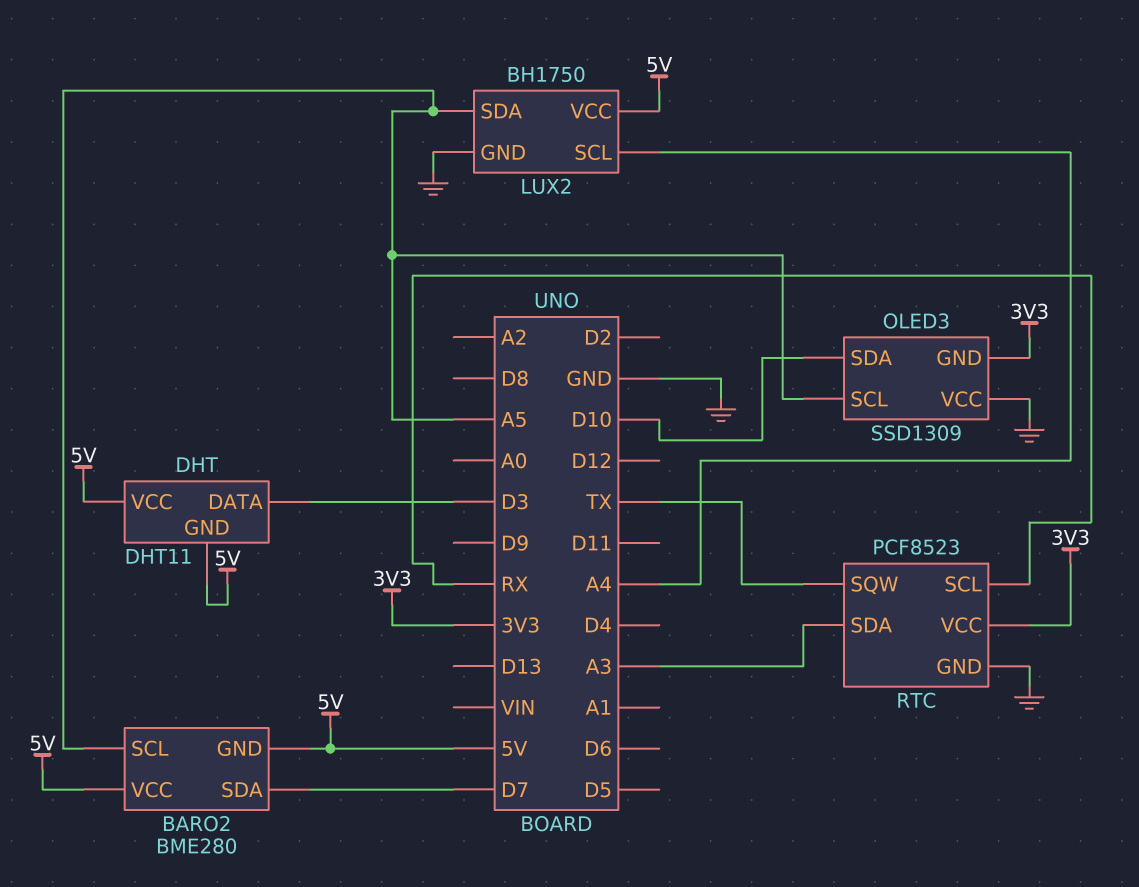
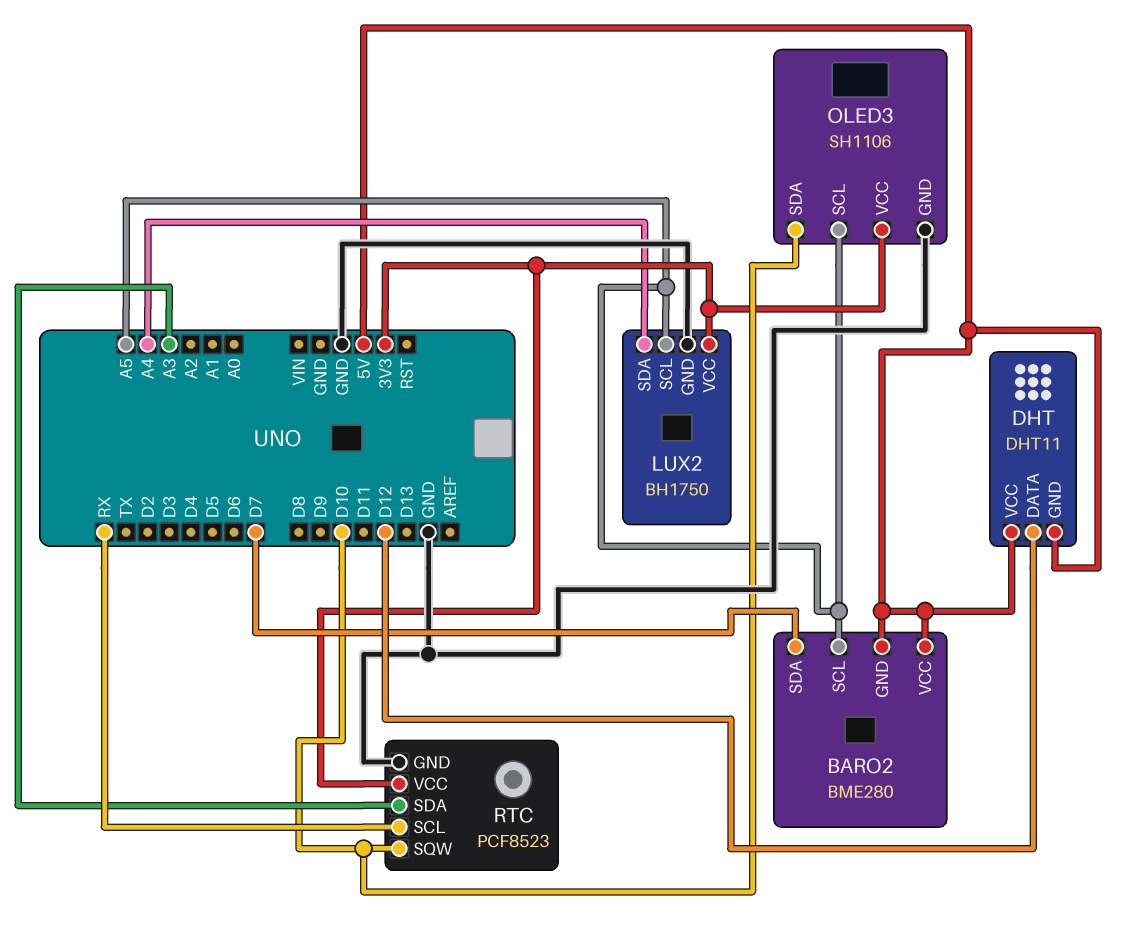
DHT pin DATA: D3 -> D12
LUX2 pin SCL: A4 -> A5
LUX2 pin SDA: A5 -> A4
LUX2 pin VCC: 5V -> 3V3
OLED3: SSD1309 -> SH1106
OLED3 pin GND: 3V3 -> GND
OLED3 pin VCC: GND -> 3V3
RTC pin SQW: TX -> D10

